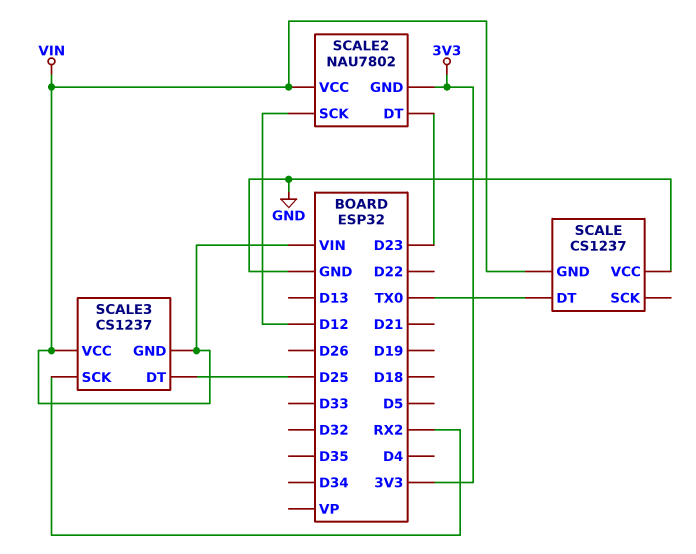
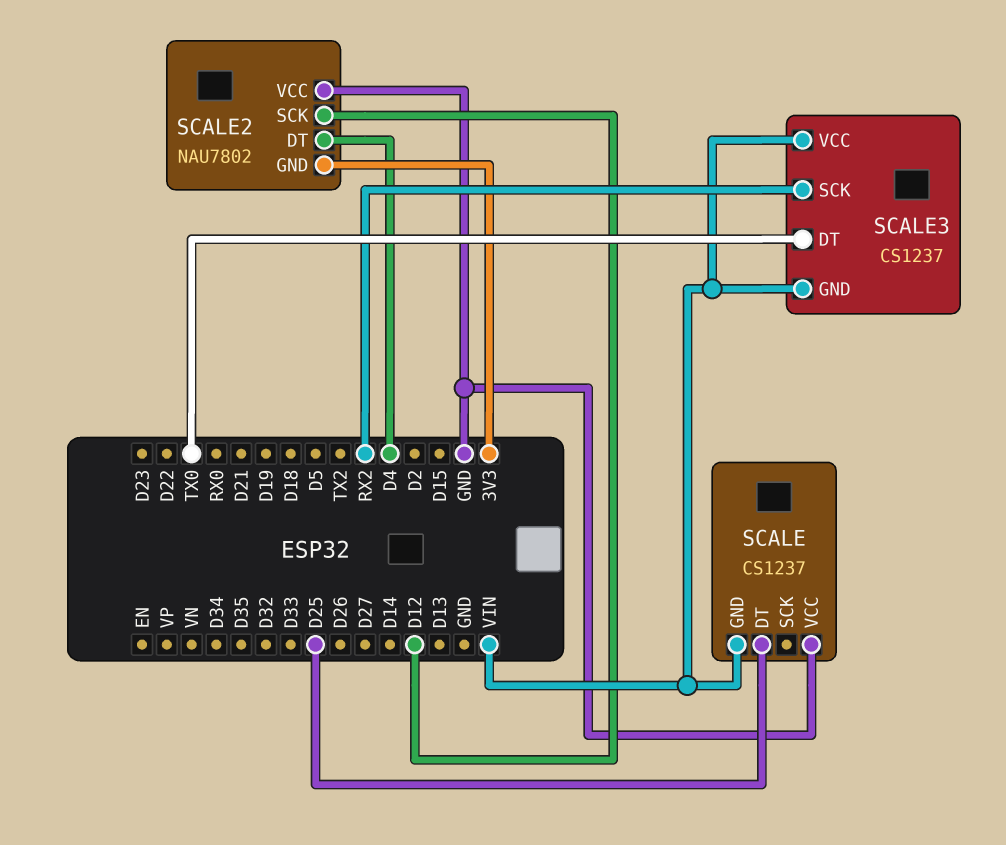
SCALE pin DT: TX0 -> D25
SCALE2 pin DT: D23 -> D4
SCALE2 pin VCC: VIN -> GND
SCALE3 pin DT: D25 -> TX0

